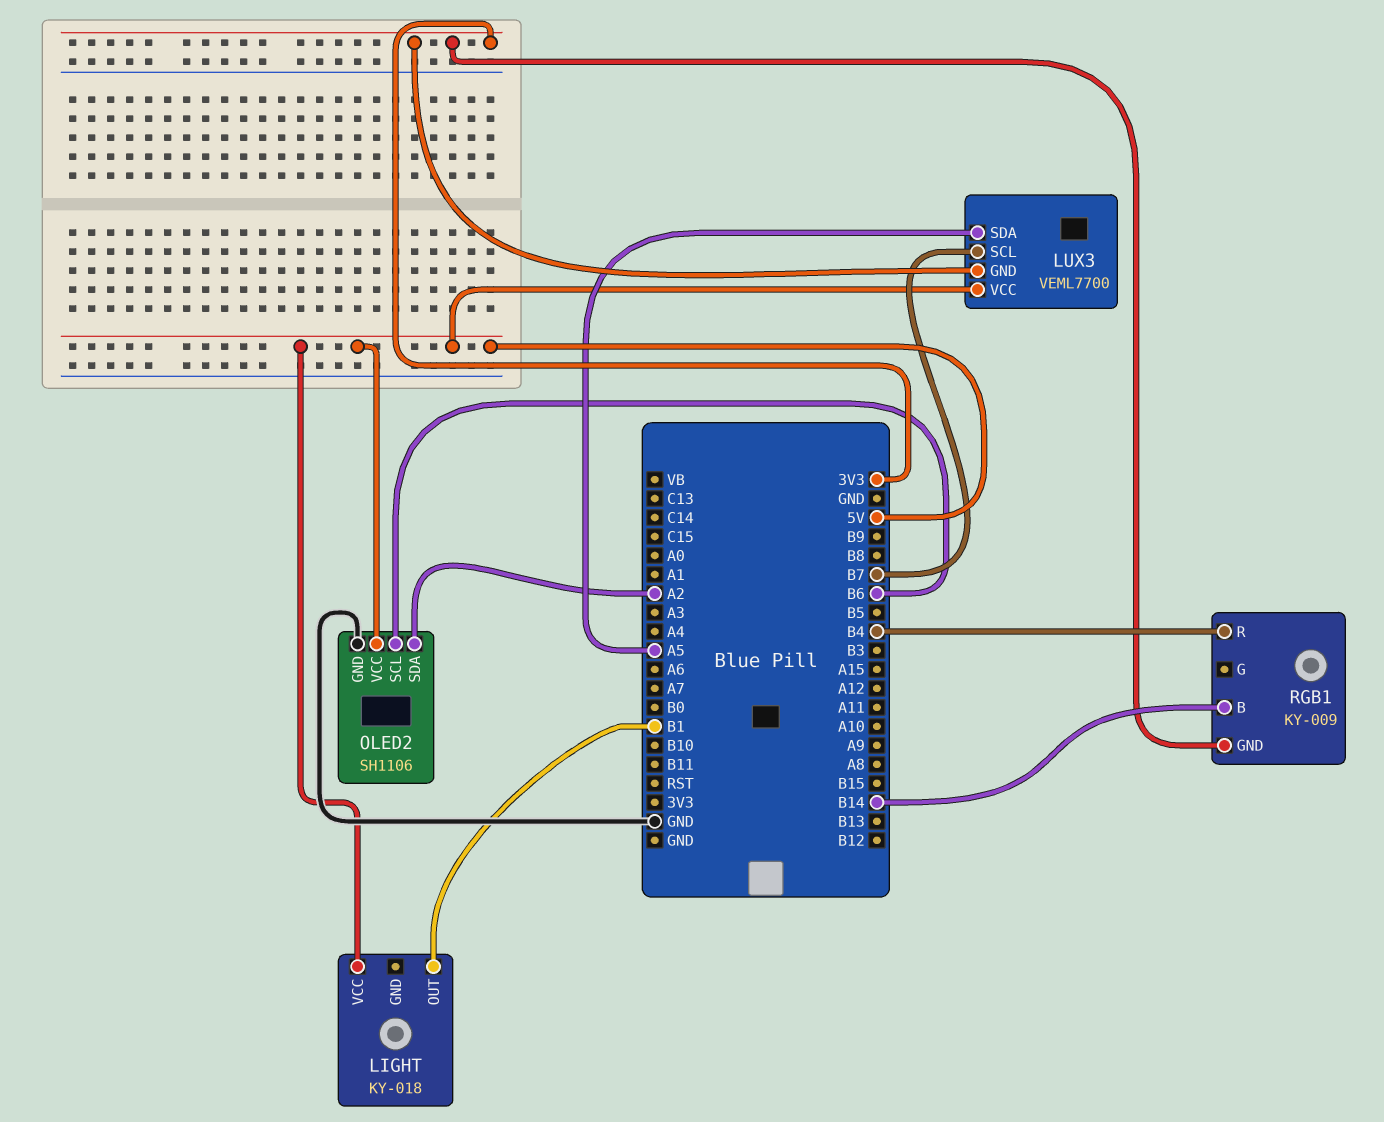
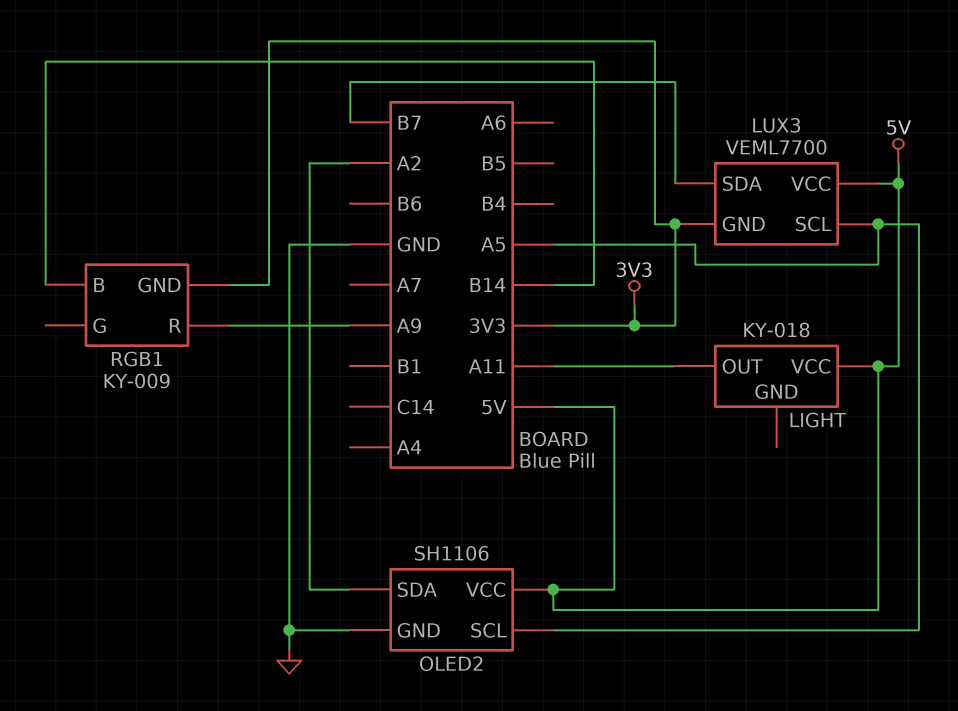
LIGHT pin OUT: B1 -> A11
LUX3 pin SCL: B7 -> A5
LUX3 pin SDA: A5 -> B7
OLED2 pin SCL: B6 -> A5
RGB1 pin R: B4 -> A9

